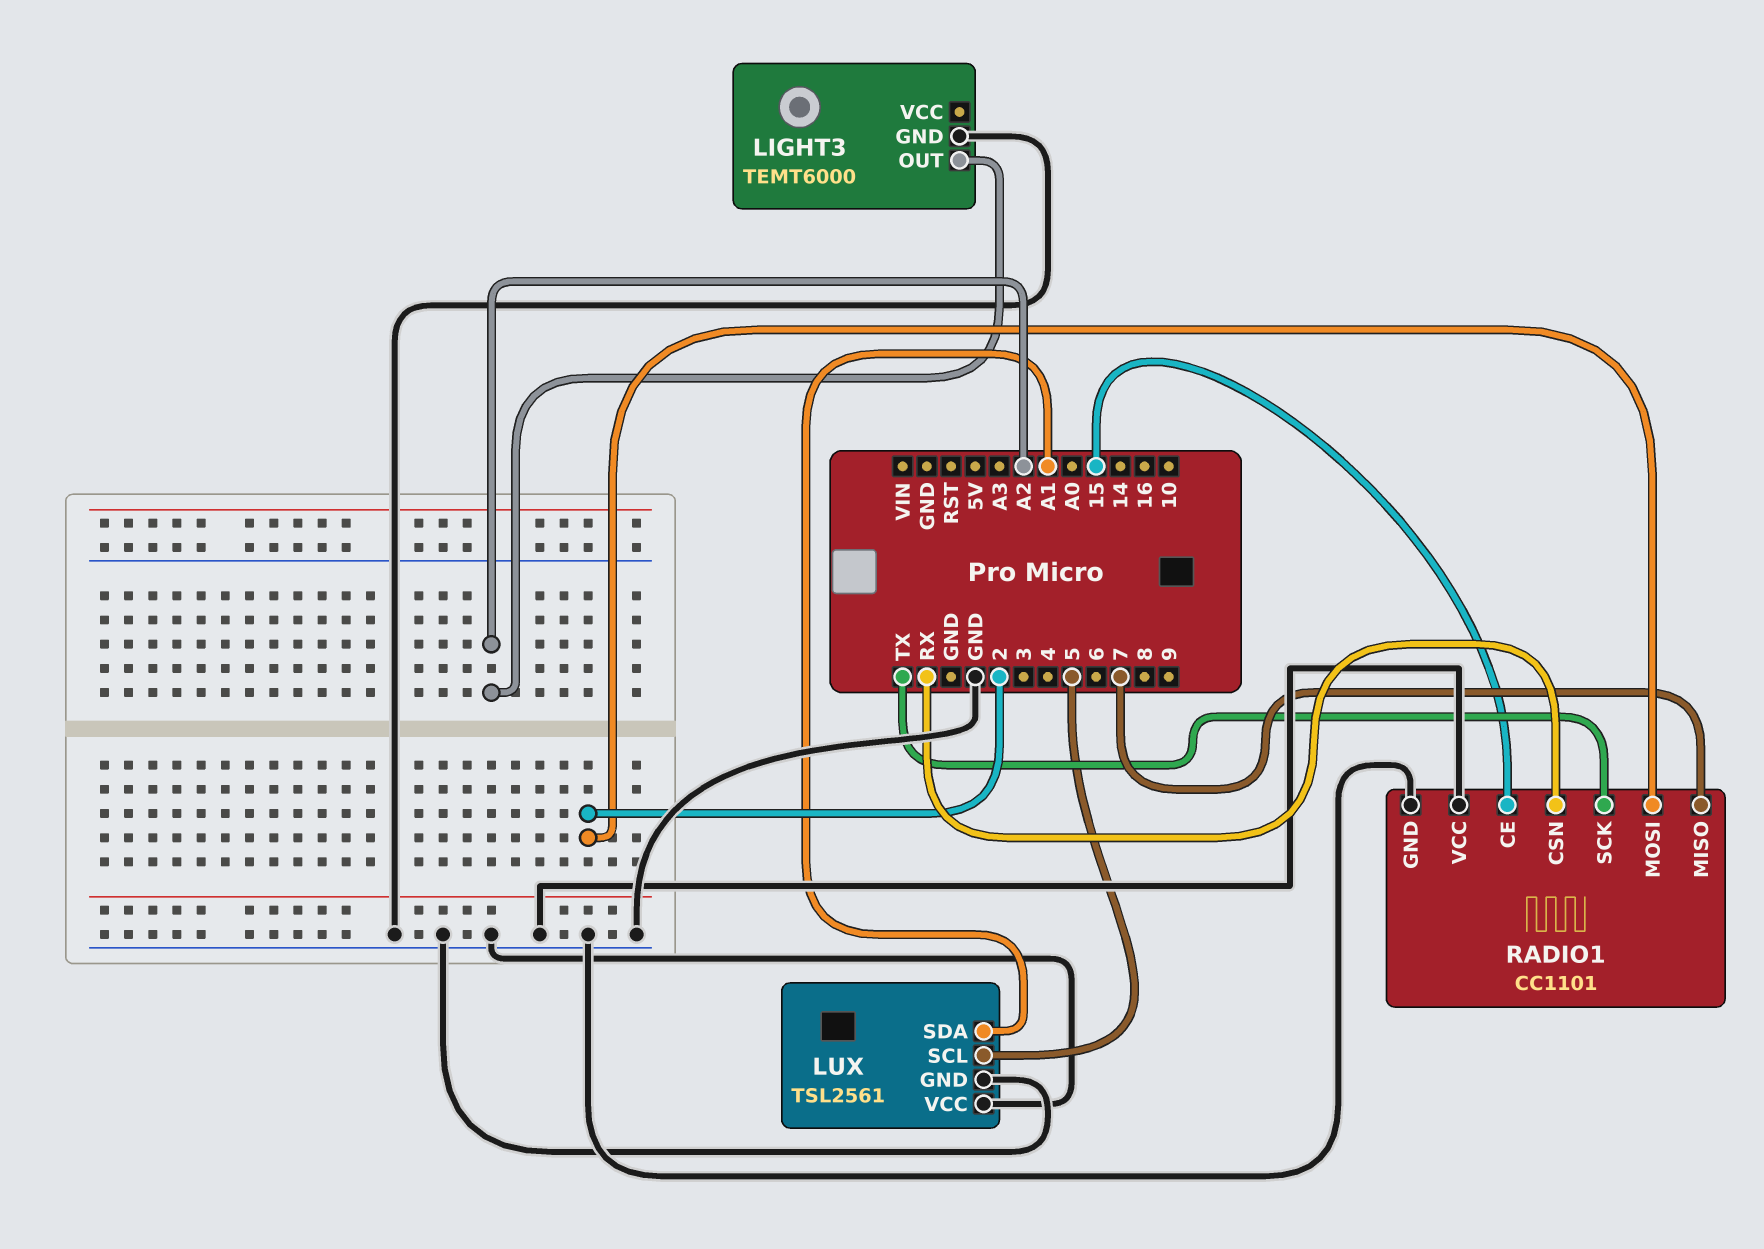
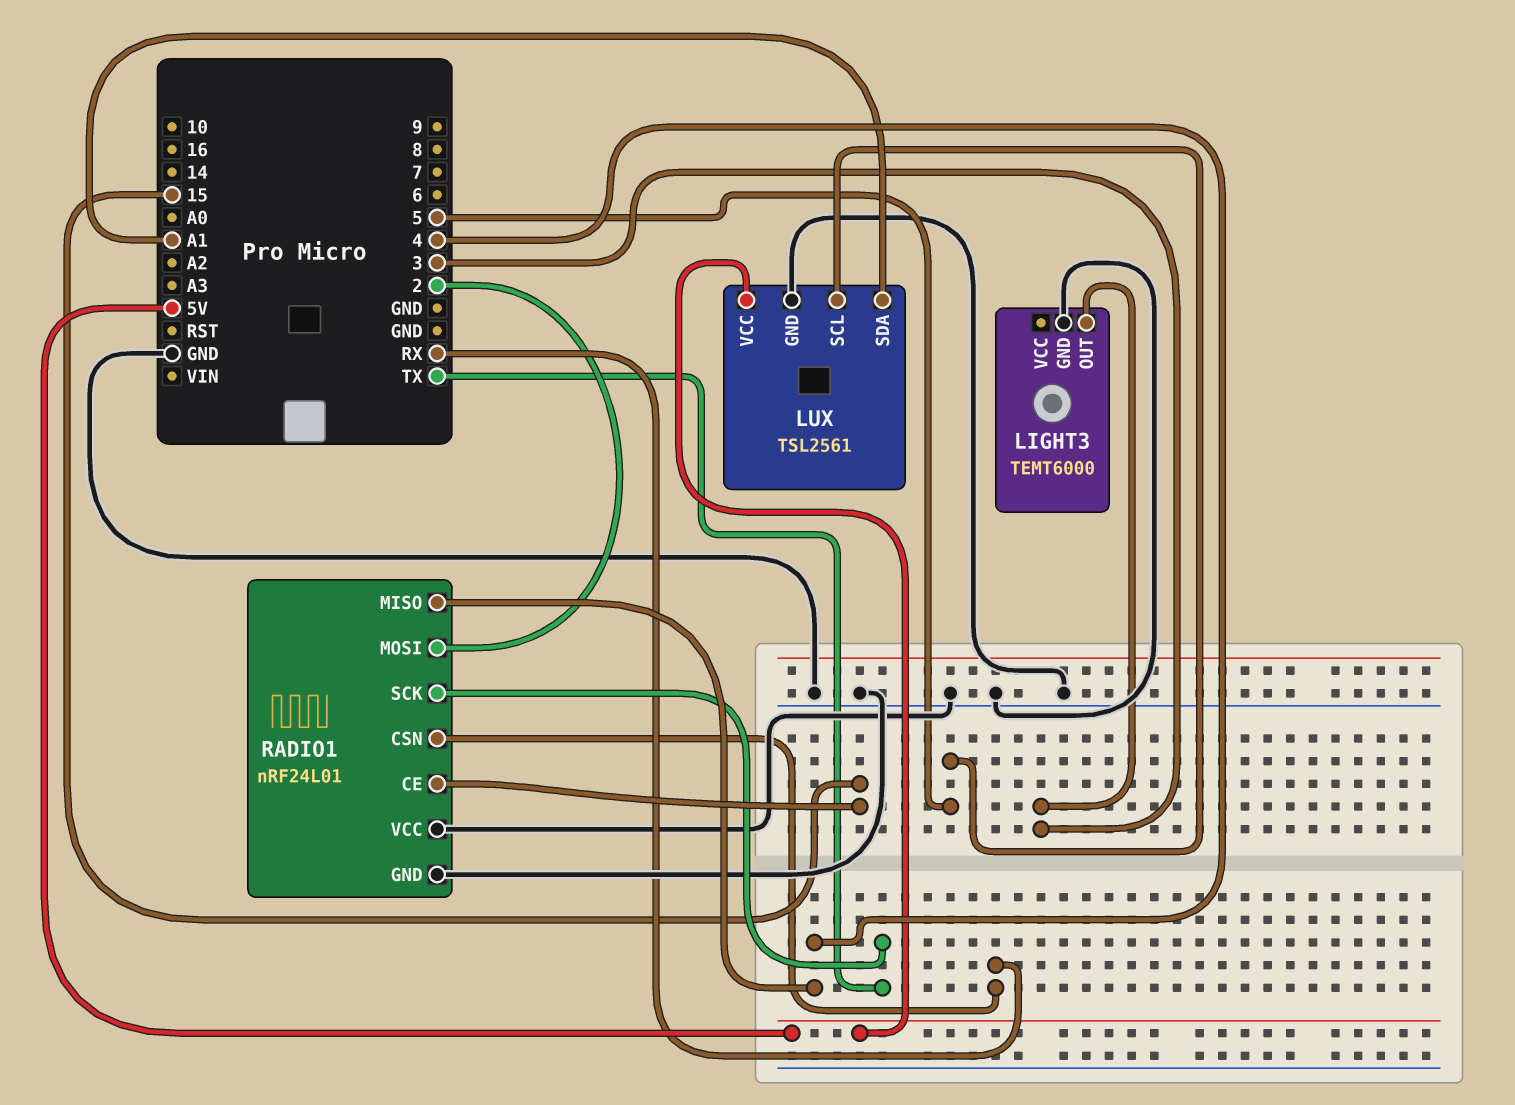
LIGHT3 pin OUT: A2 -> 3
LUX pin VCC: GND -> 5V
RADIO1: CC1101 -> nRF24L01
RADIO1 pin MISO: 7 -> 4

